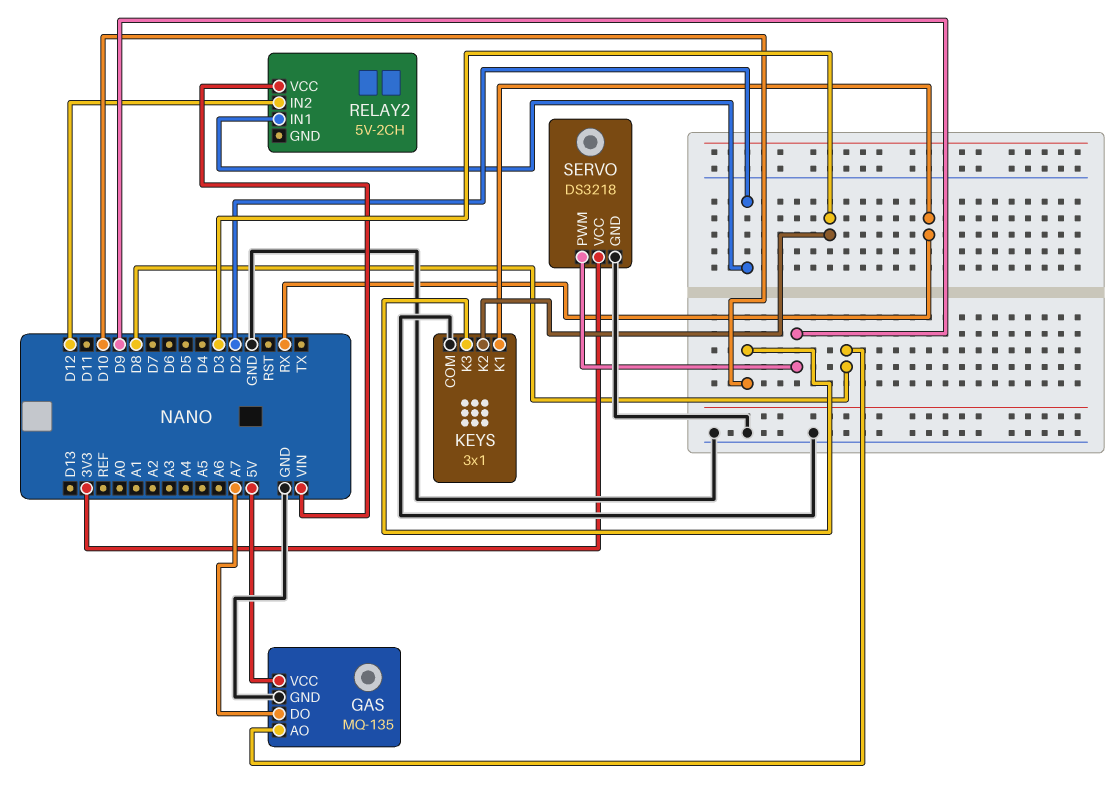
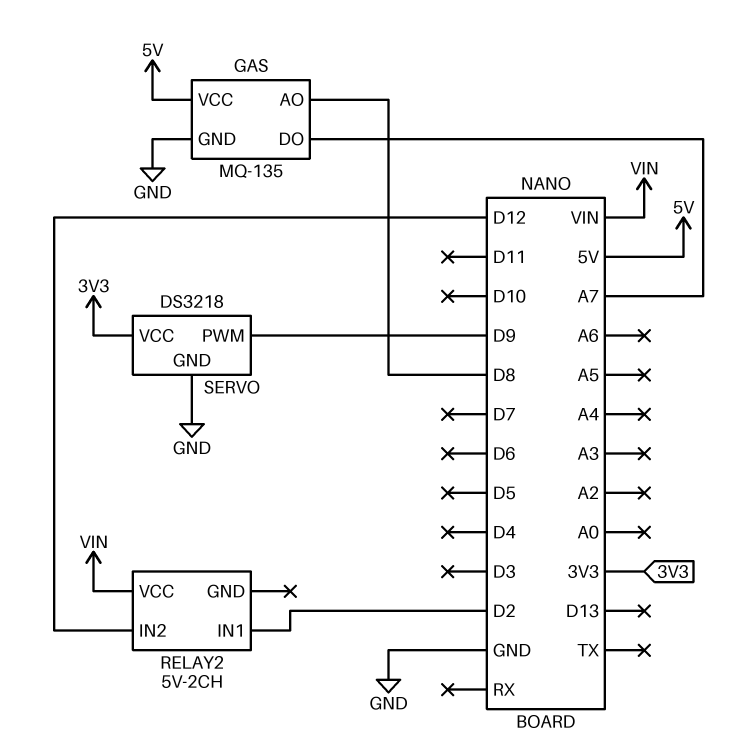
KEYS: 3x1 -> none
KEYS pin COM: GND -> none
KEYS pin K1: RX -> none
KEYS pin K2: D3 -> none
KEYS pin K3: D10 -> none

